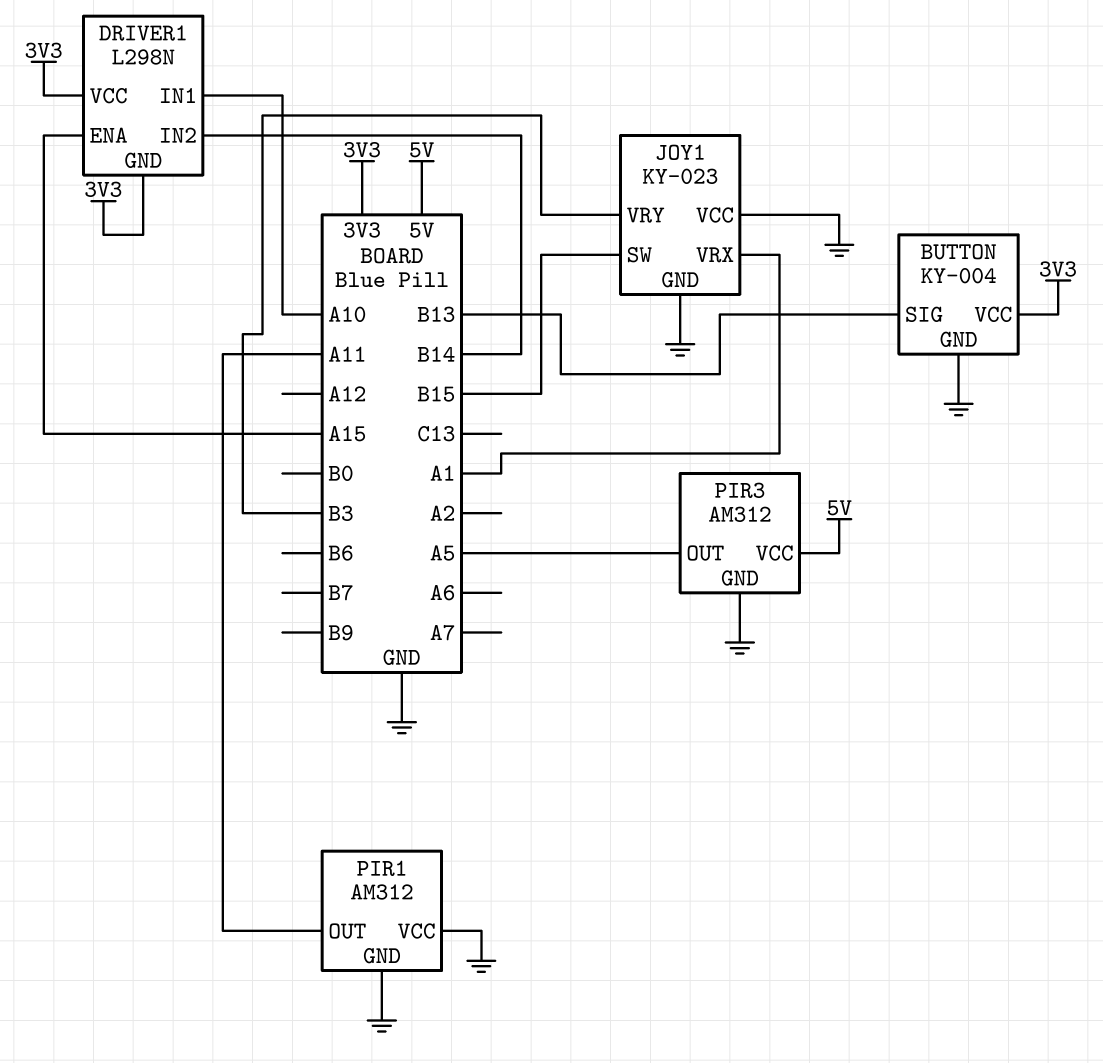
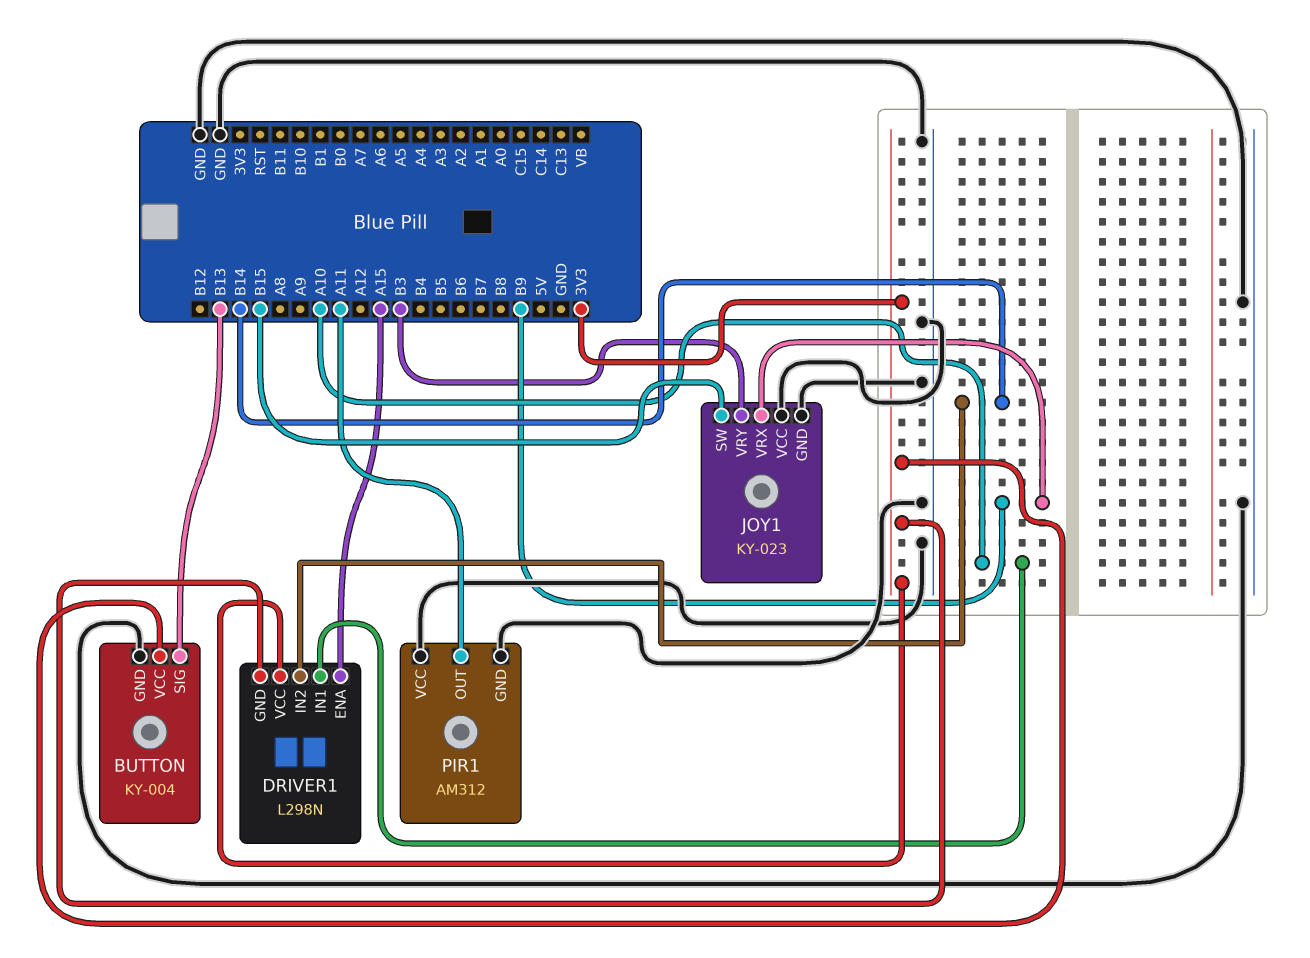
JOY1 pin VRX: A1 -> B9
PIR3: AM312 -> none
PIR3 pin GND: GND -> none
PIR3 pin OUT: A5 -> none
PIR3 pin VCC: 5V -> none

